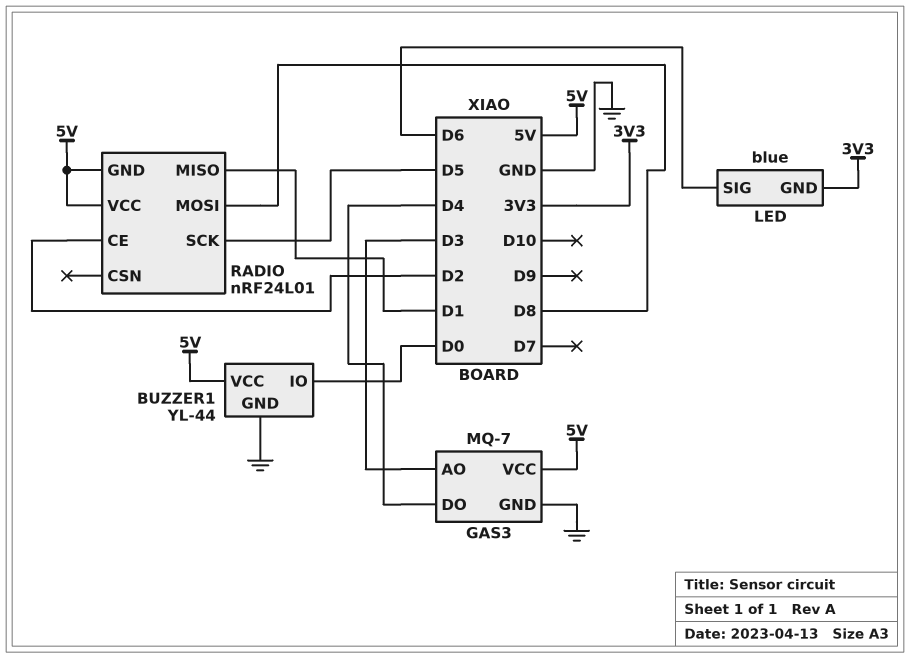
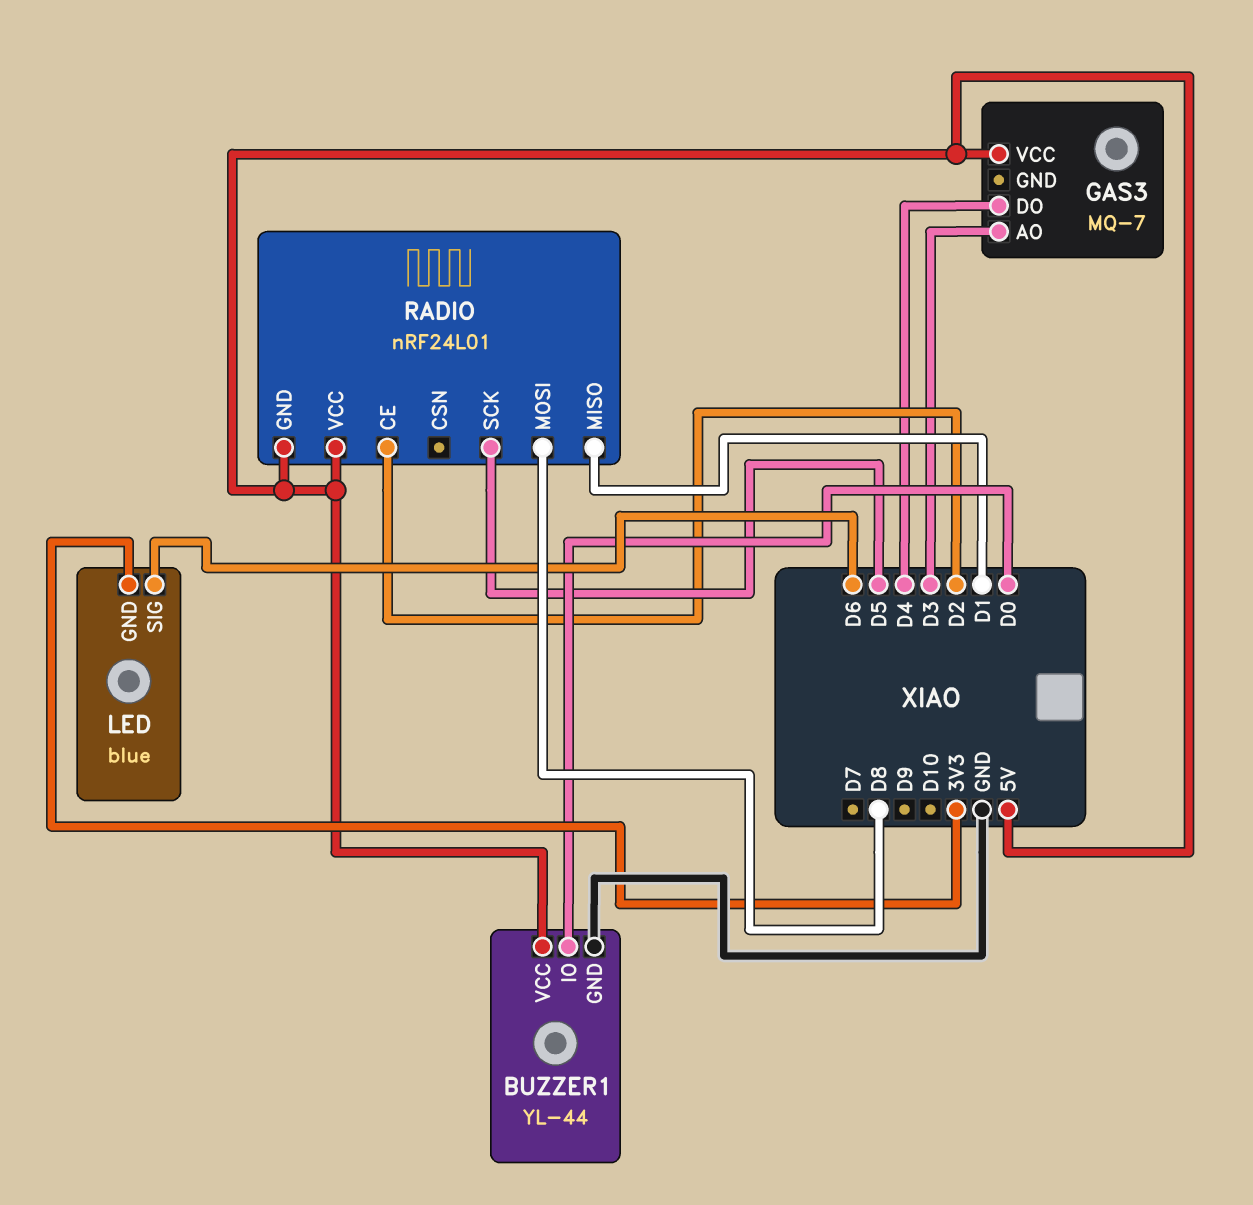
GAS3 pin GND: GND -> none

